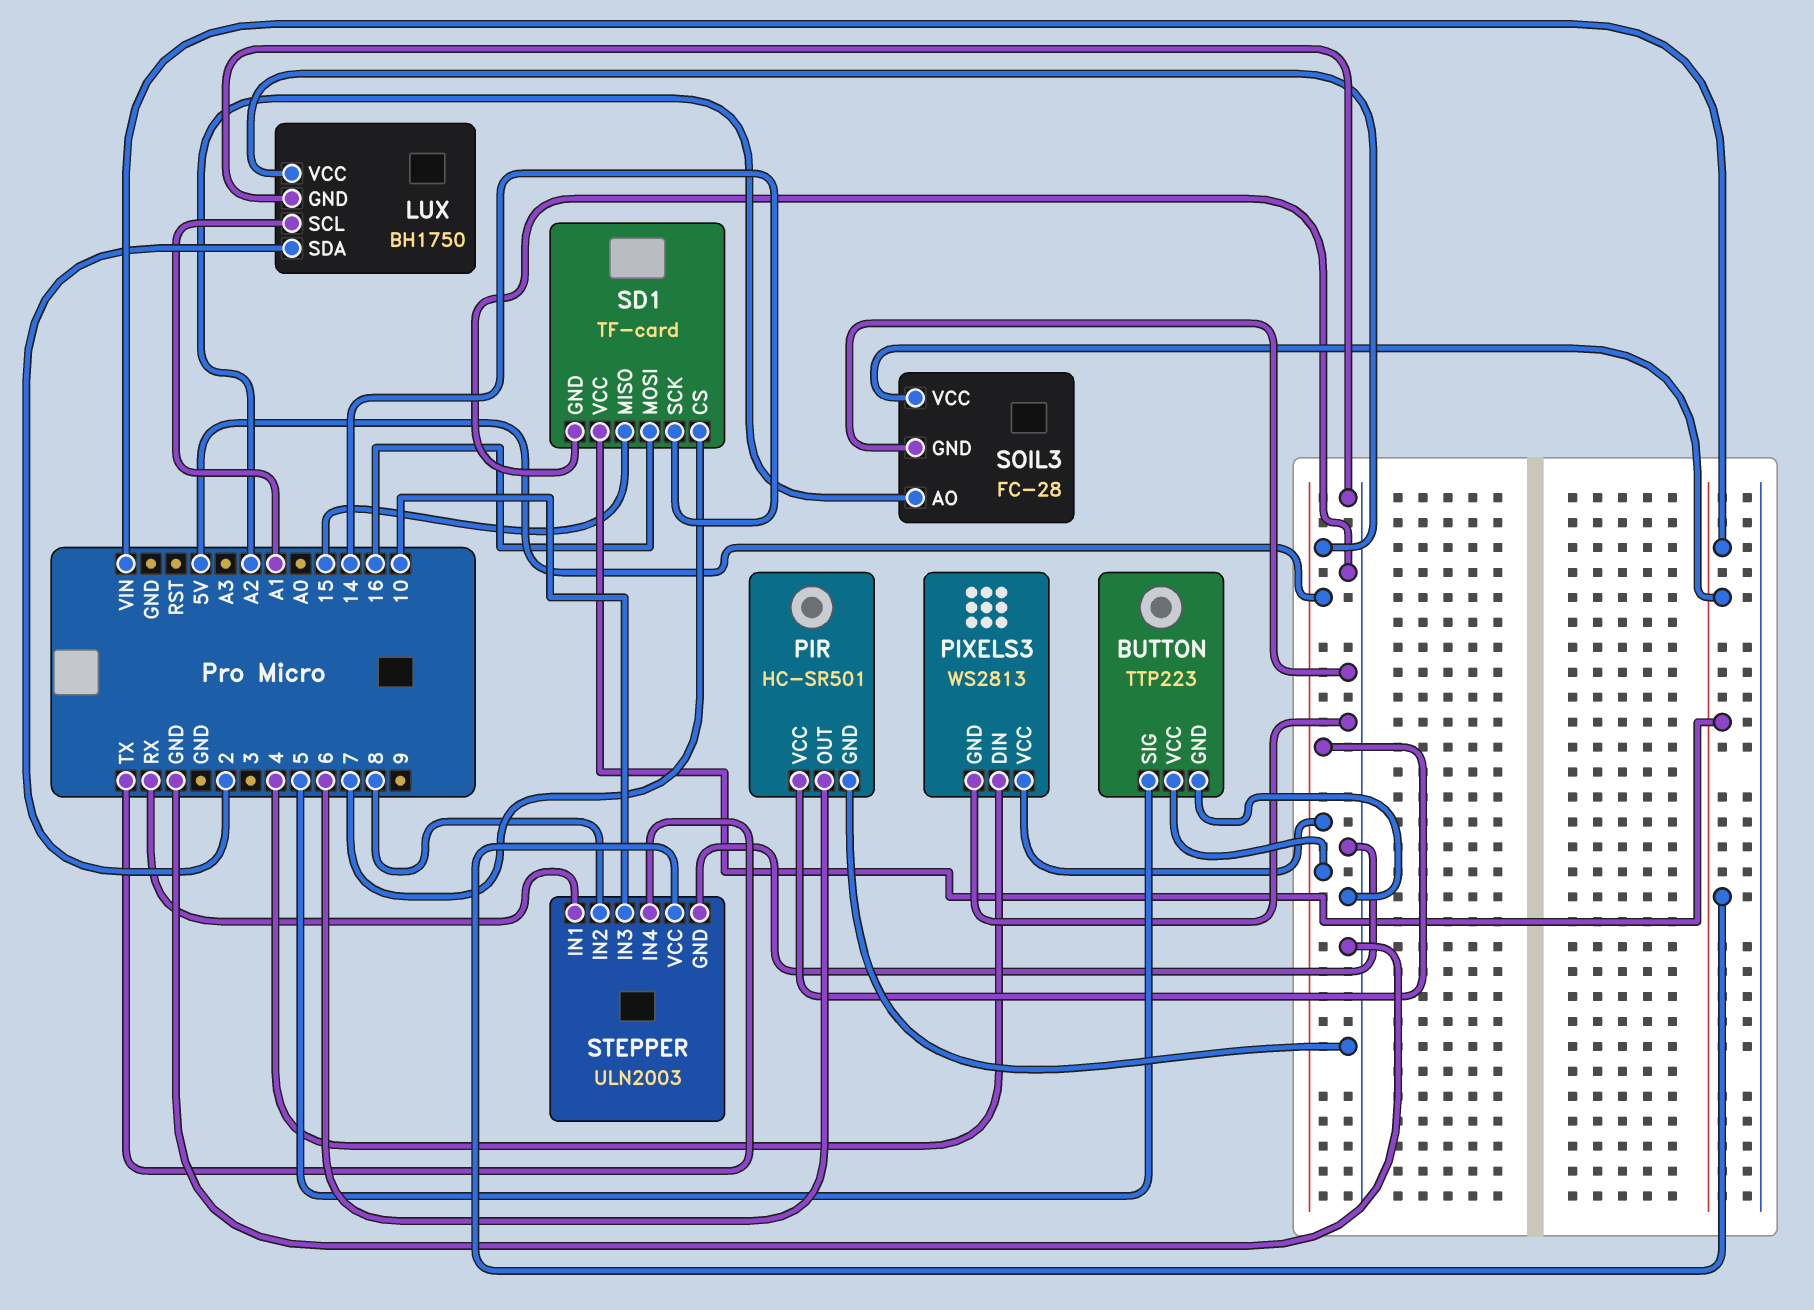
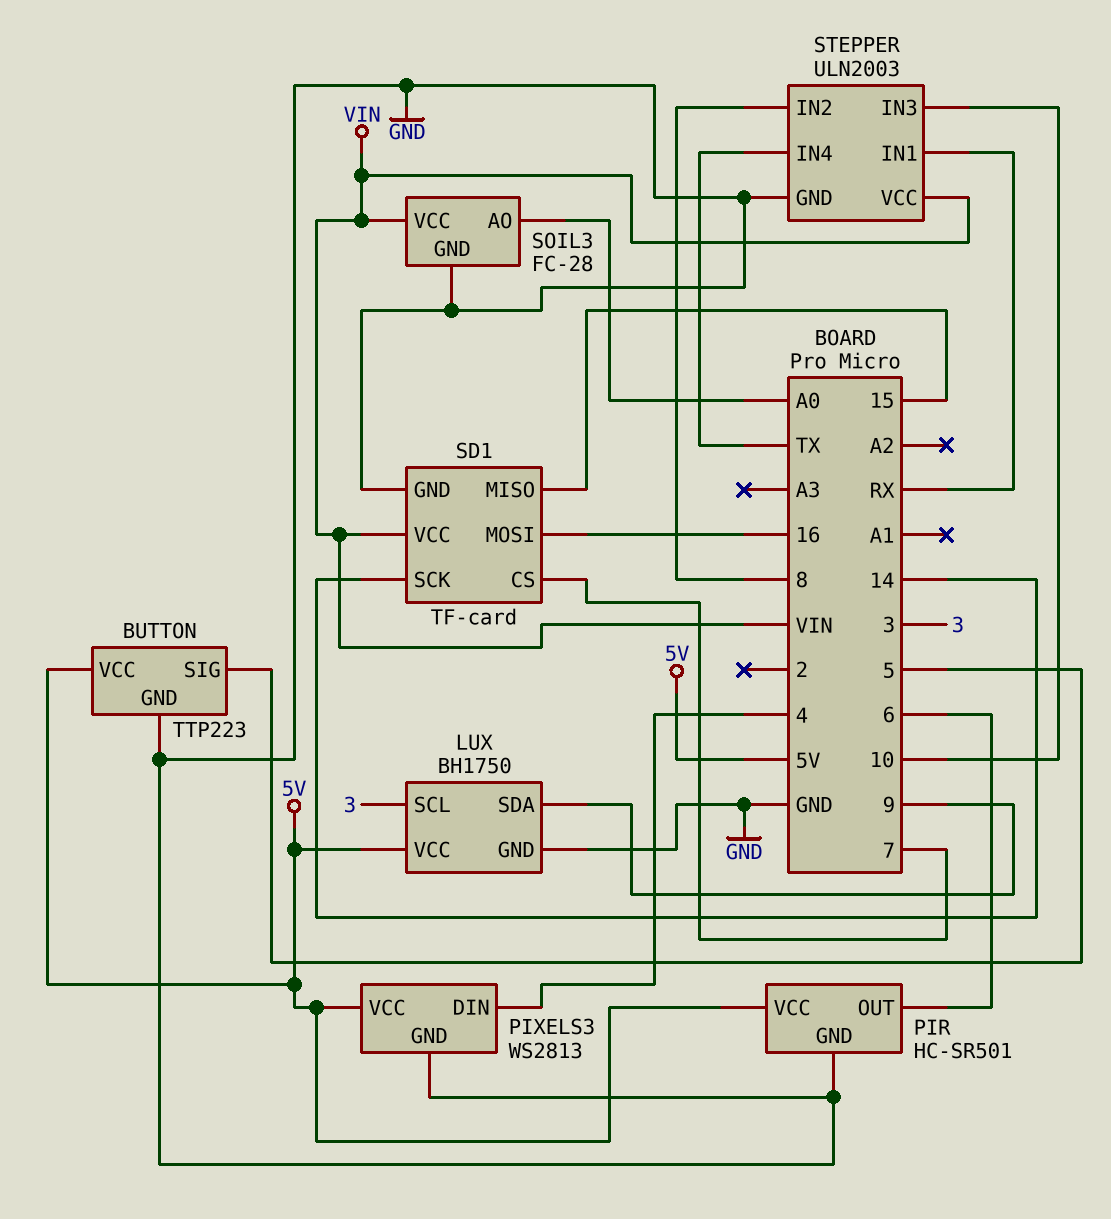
LUX pin SCL: A1 -> 3
LUX pin SDA: 2 -> 9
SOIL3 pin AO: A2 -> A0

